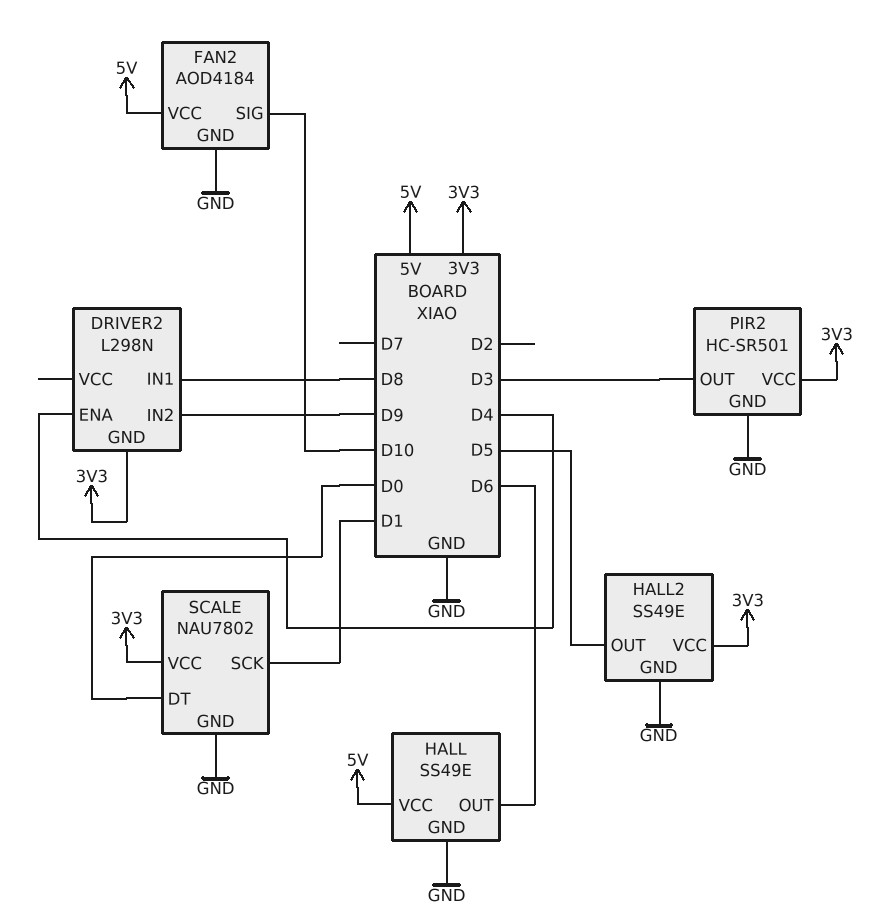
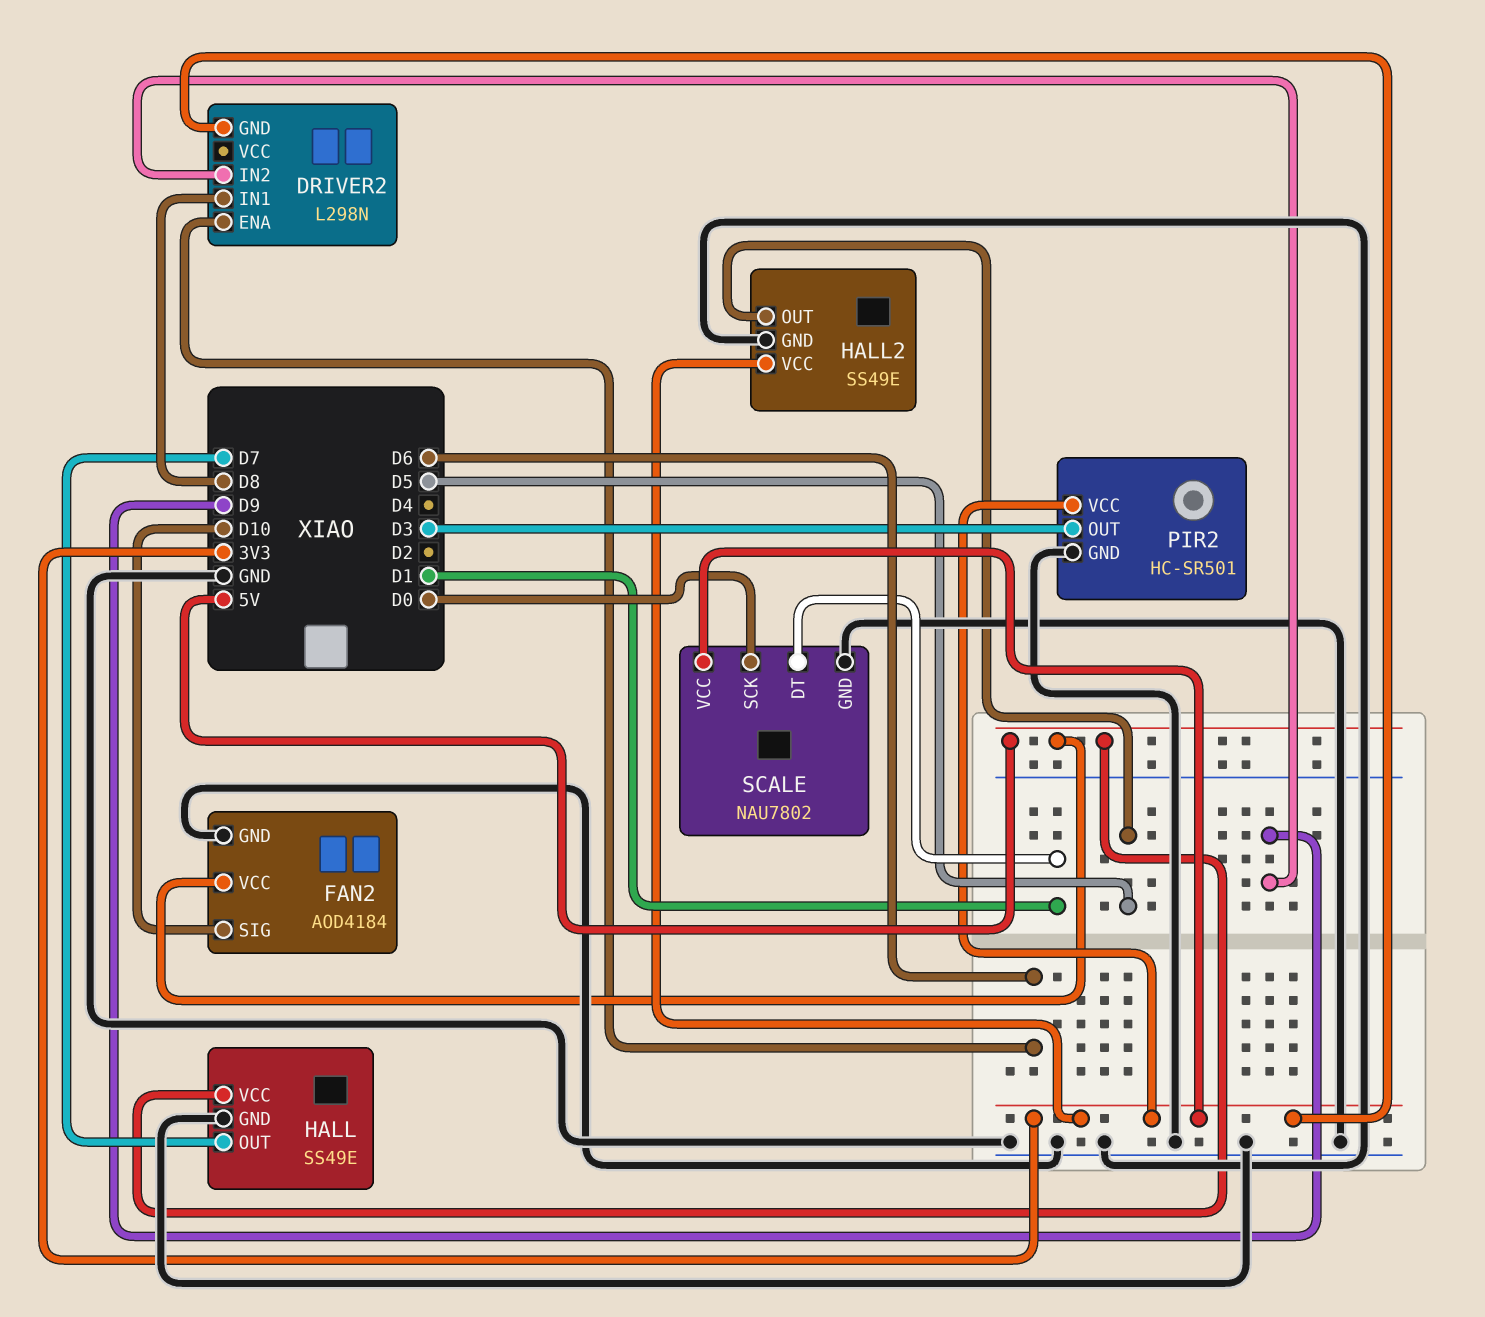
DRIVER2 pin ENA: D4 -> D6
HALL pin OUT: D6 -> D7
SCALE pin DT: D0 -> D1
SCALE pin SCK: D1 -> D0

